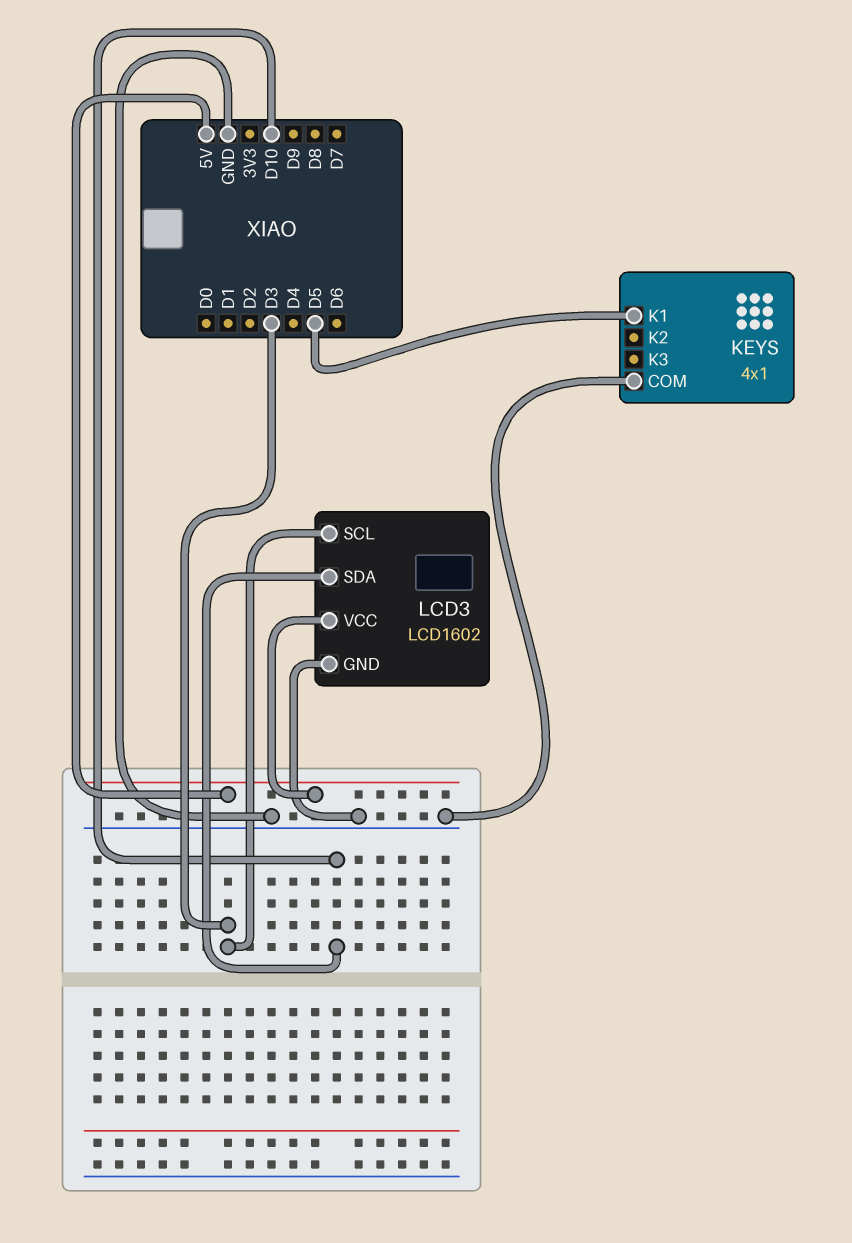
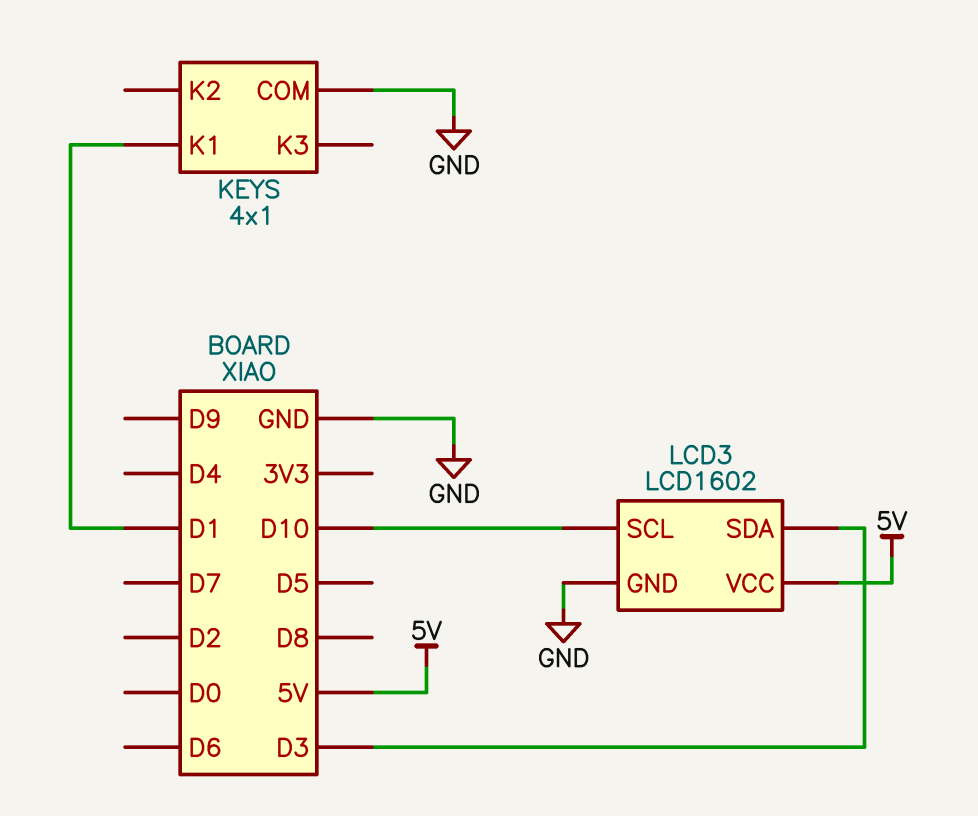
KEYS pin K1: D5 -> D1
LCD3 pin SCL: D3 -> D10
LCD3 pin SDA: D10 -> D3

